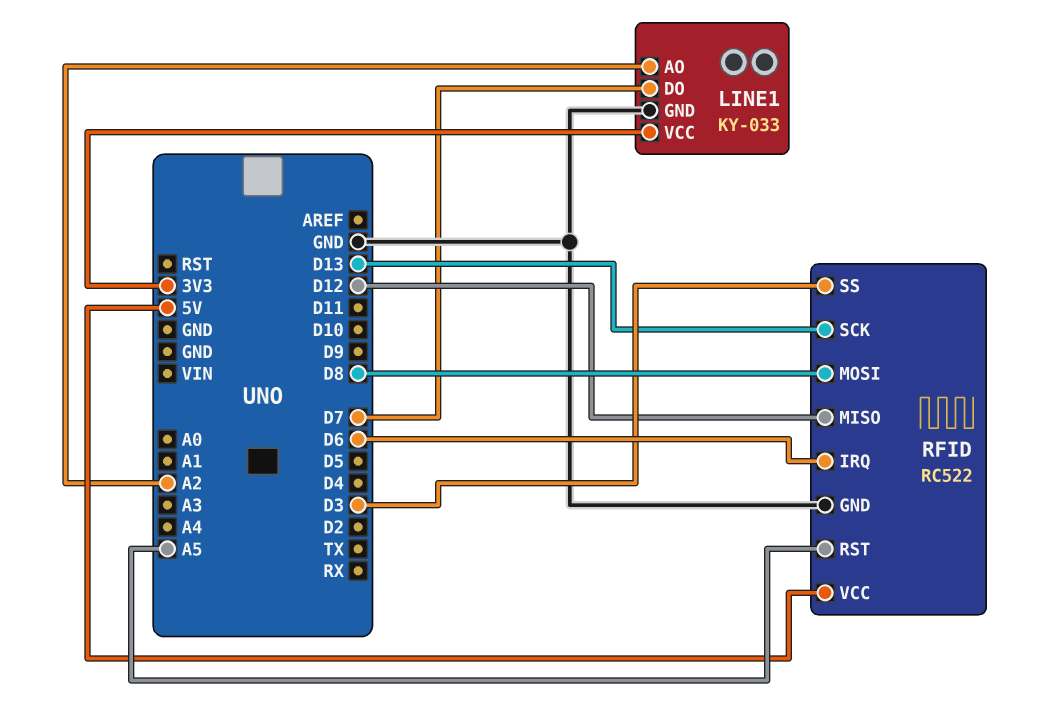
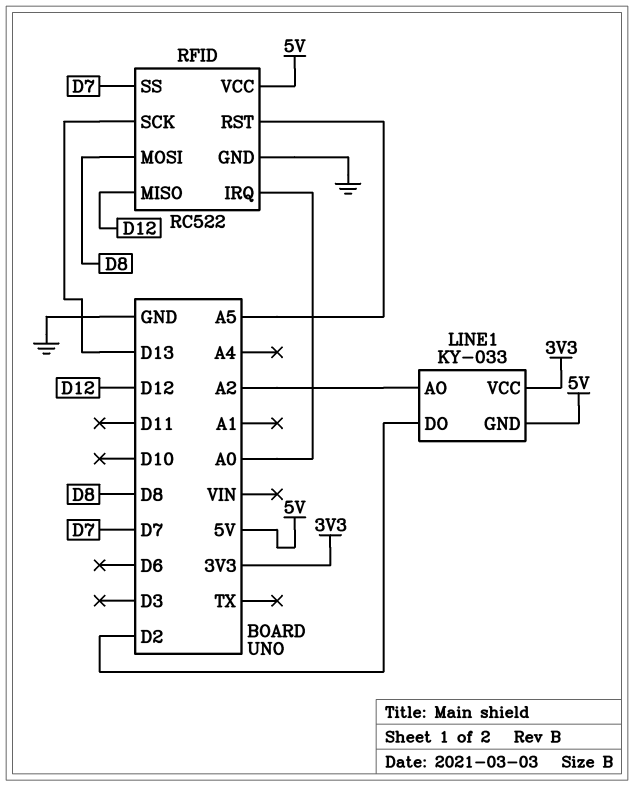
LINE1 pin DO: D7 -> D2
LINE1 pin GND: GND -> 5V
RFID pin IRQ: D6 -> A0
RFID pin SS: D3 -> D7

